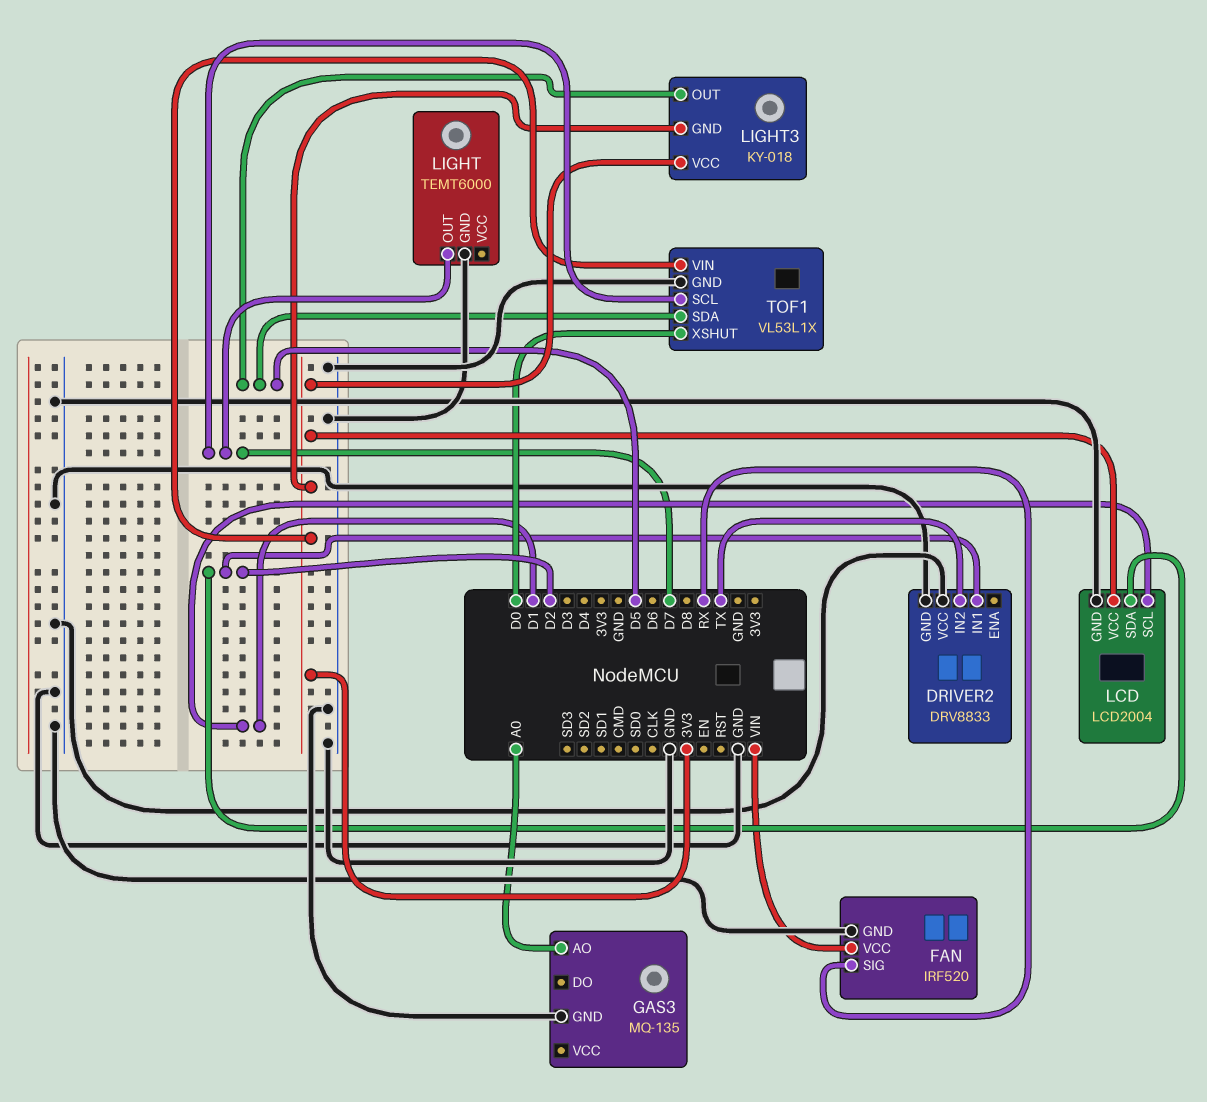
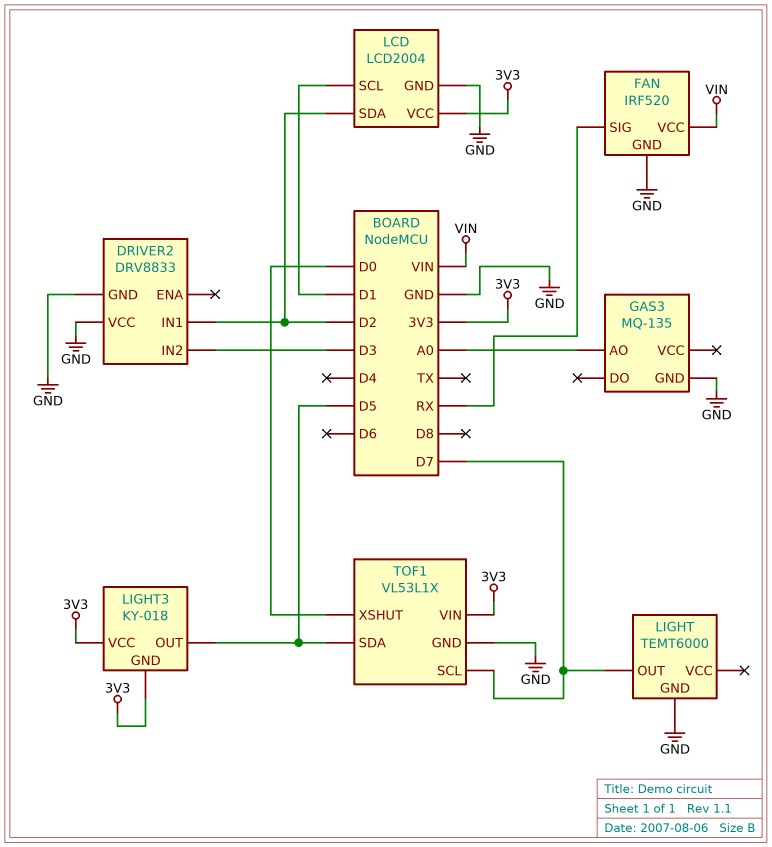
DRIVER2 pin IN2: TX -> D3

